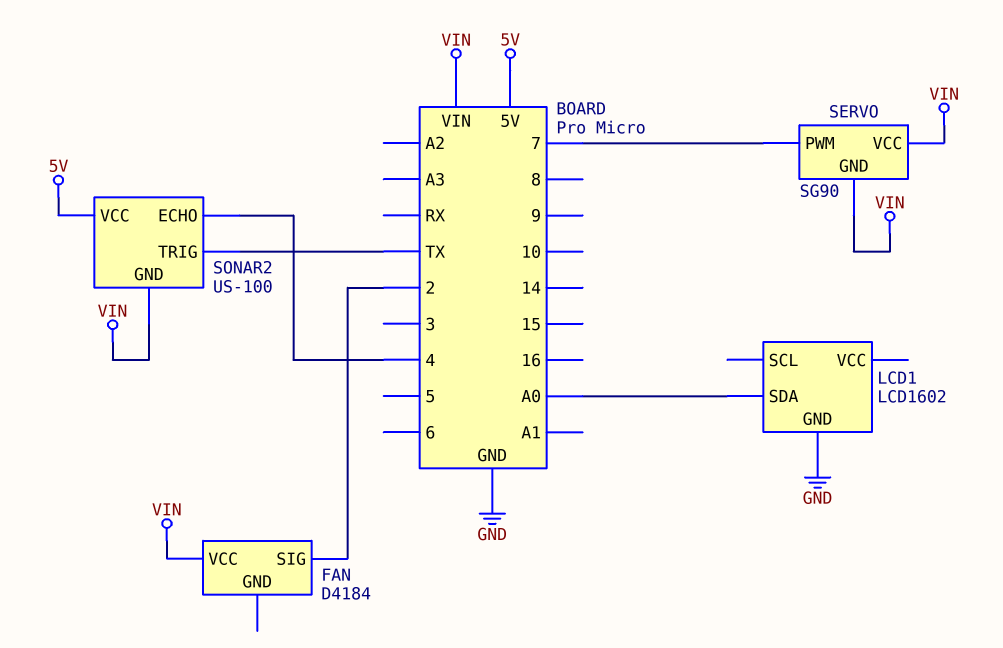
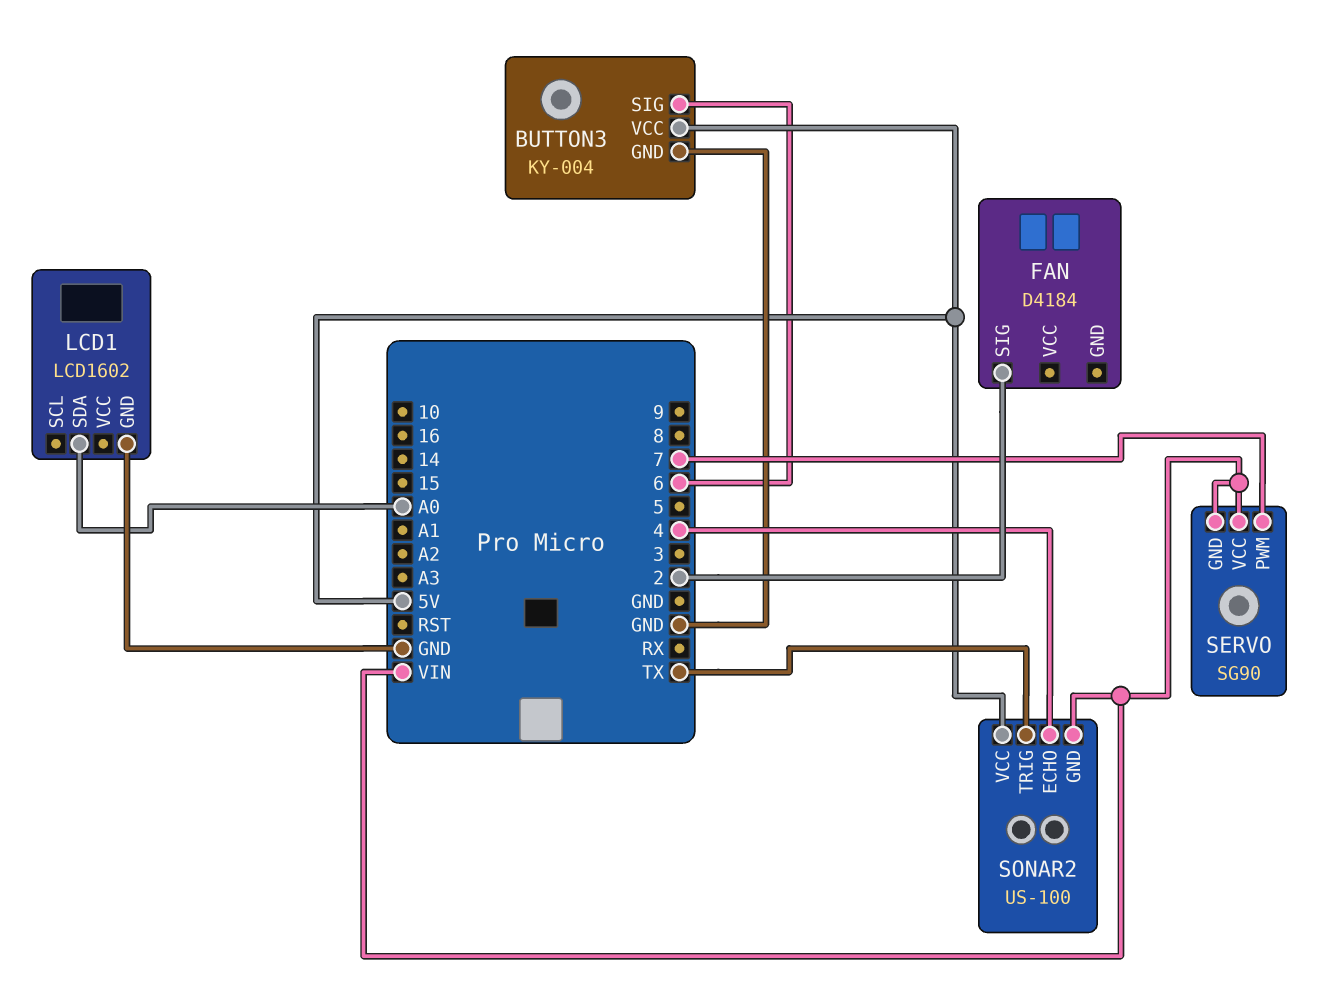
BUTTON3: none -> KY-004
BUTTON3 pin GND: none -> GND
BUTTON3 pin SIG: none -> 6
BUTTON3 pin VCC: none -> 5V
FAN pin VCC: VIN -> none

